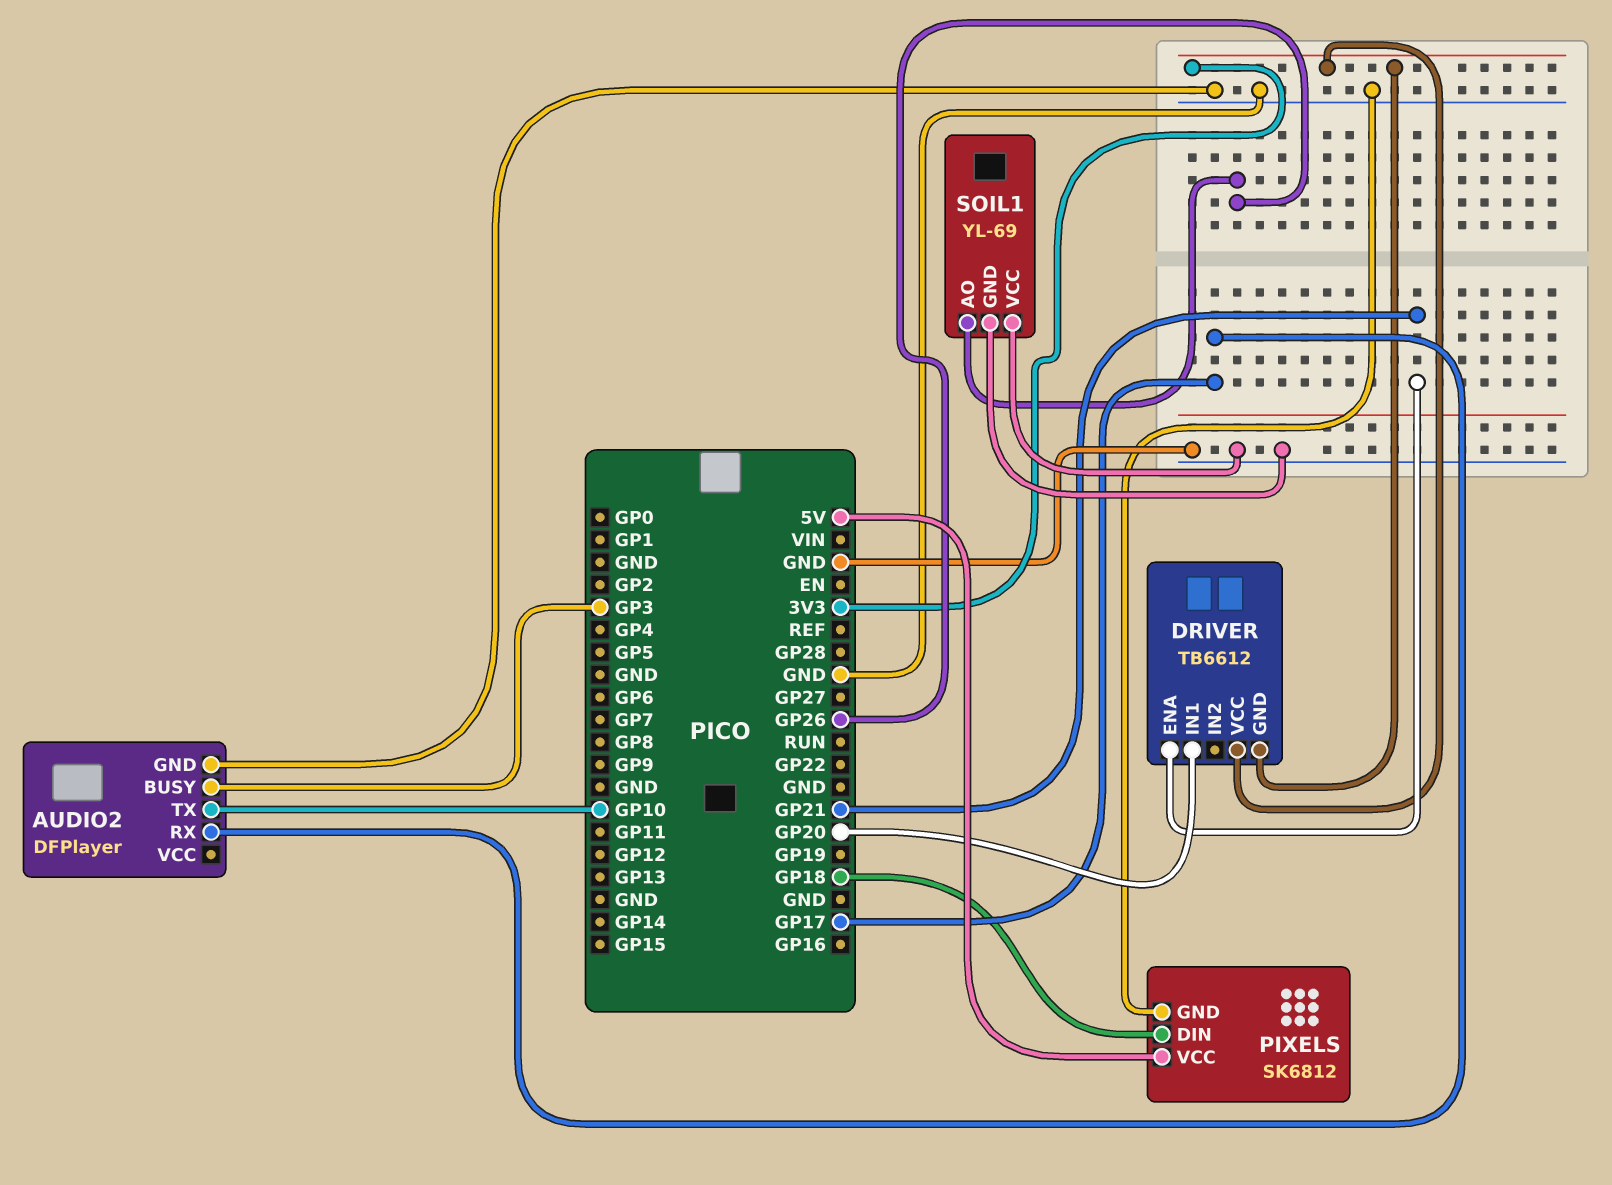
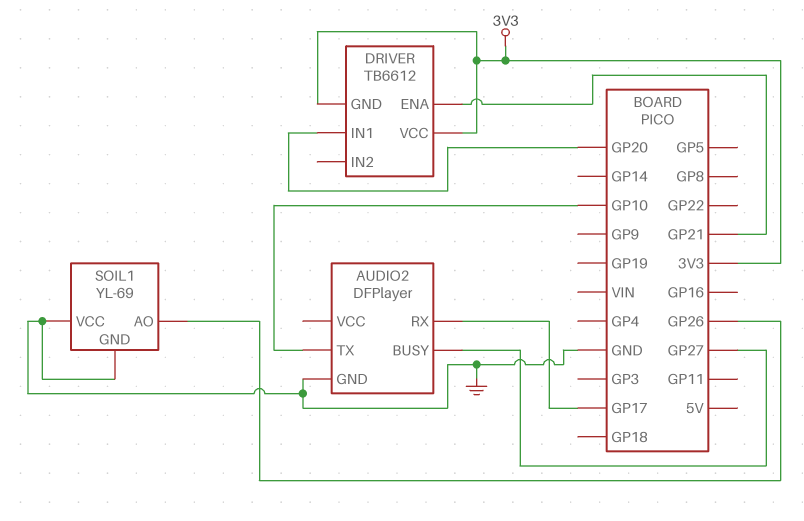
AUDIO2 pin BUSY: GP3 -> GP27
PIXELS: SK6812 -> none
PIXELS pin DIN: GP18 -> none
PIXELS pin GND: GND -> none
PIXELS pin VCC: 5V -> none

